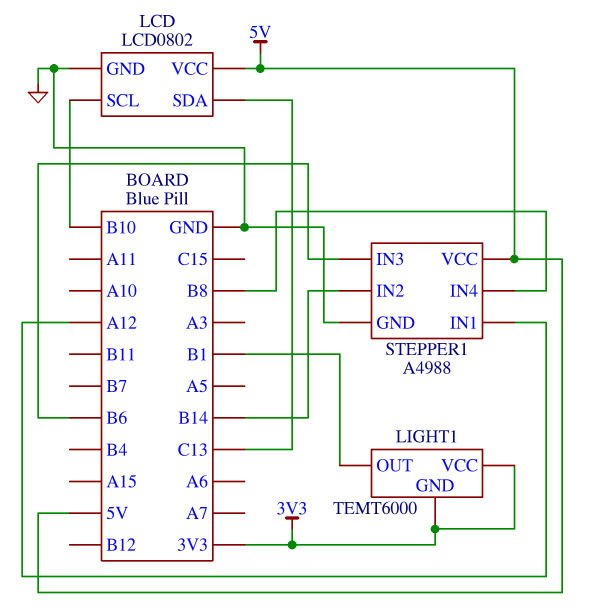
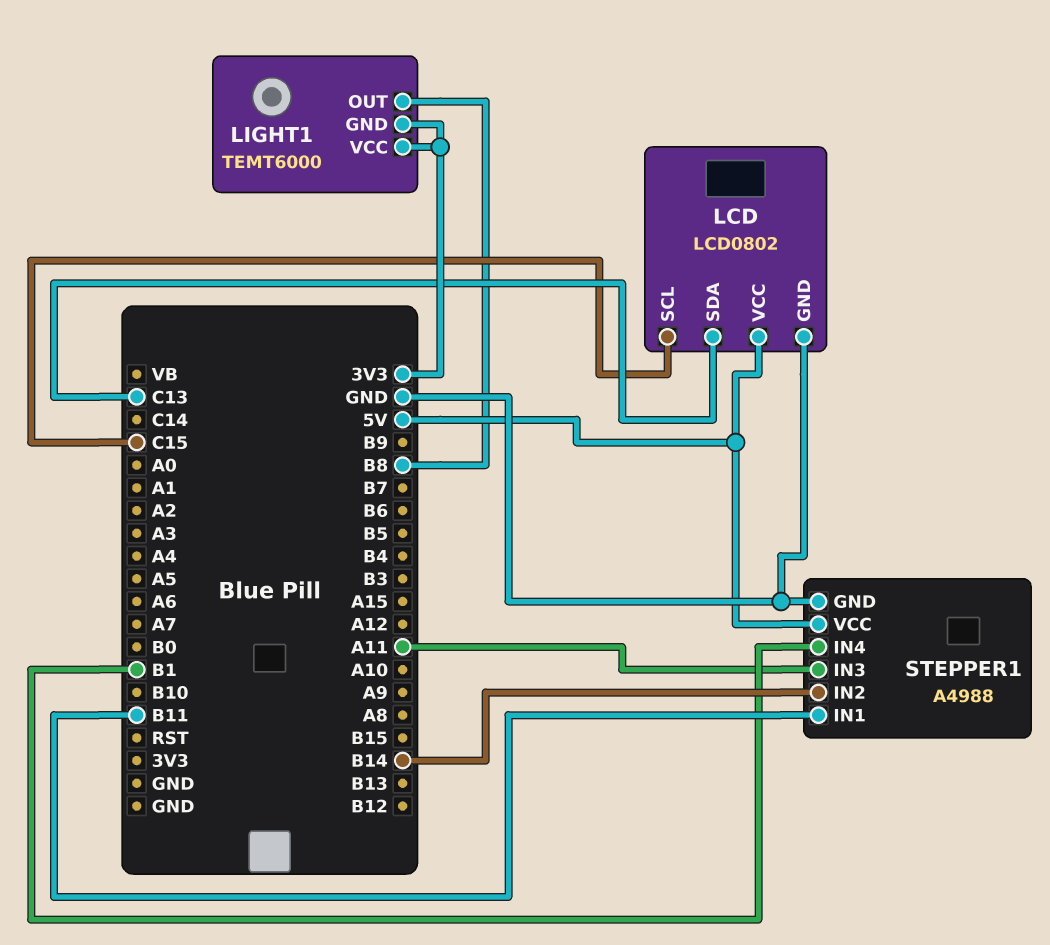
LCD pin SCL: B10 -> C15
LIGHT1 pin OUT: B1 -> B8
STEPPER1 pin IN1: A12 -> B11
STEPPER1 pin IN3: B6 -> A11
STEPPER1 pin IN4: B8 -> B1

